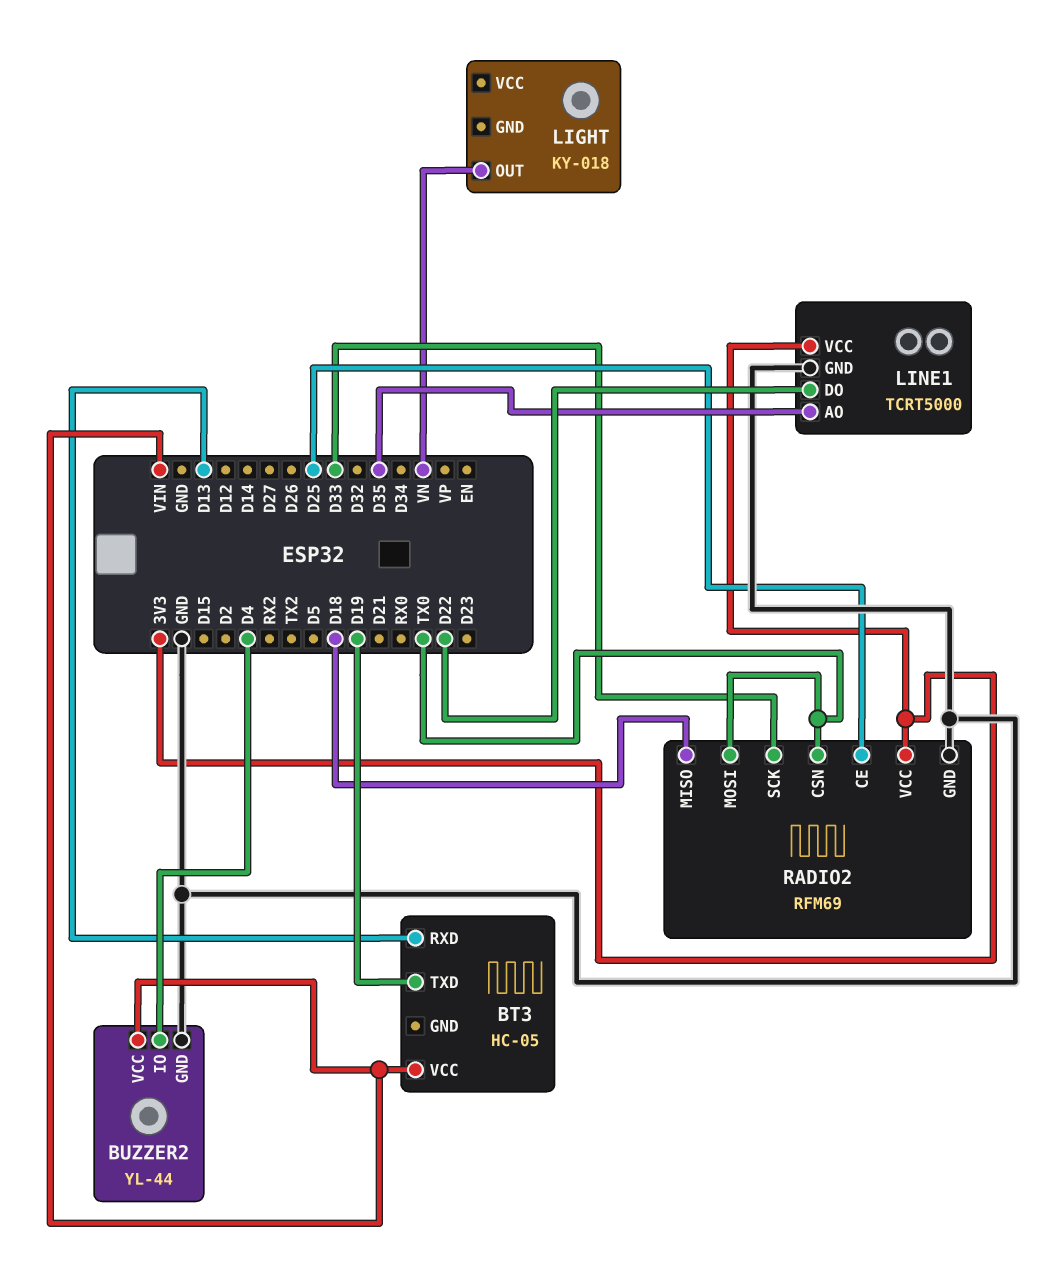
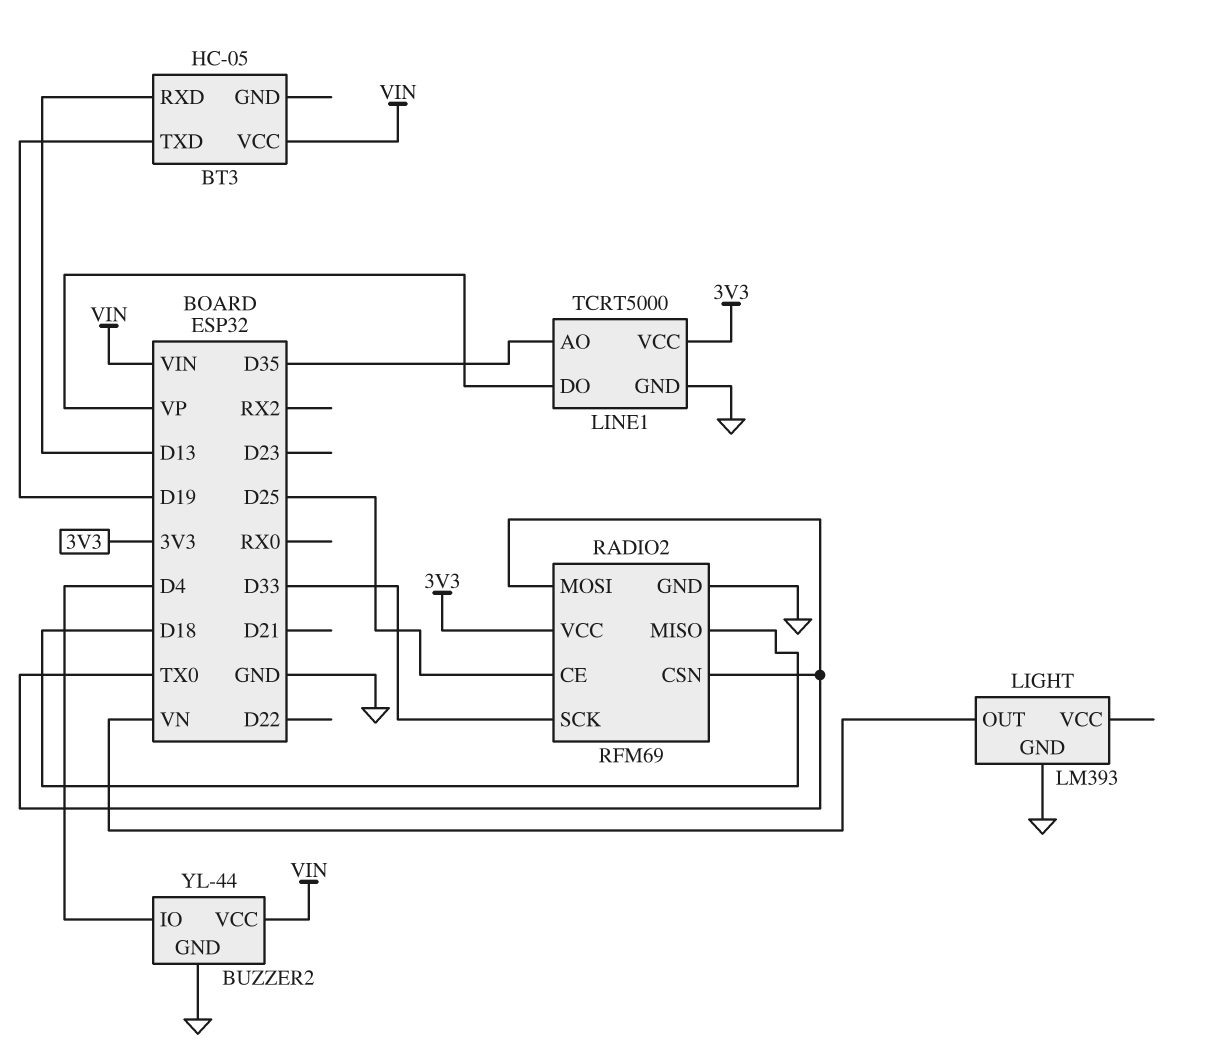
LIGHT: KY-018 -> LM393
LIGHT pin GND: none -> GND
LINE1 pin DO: D22 -> VP

